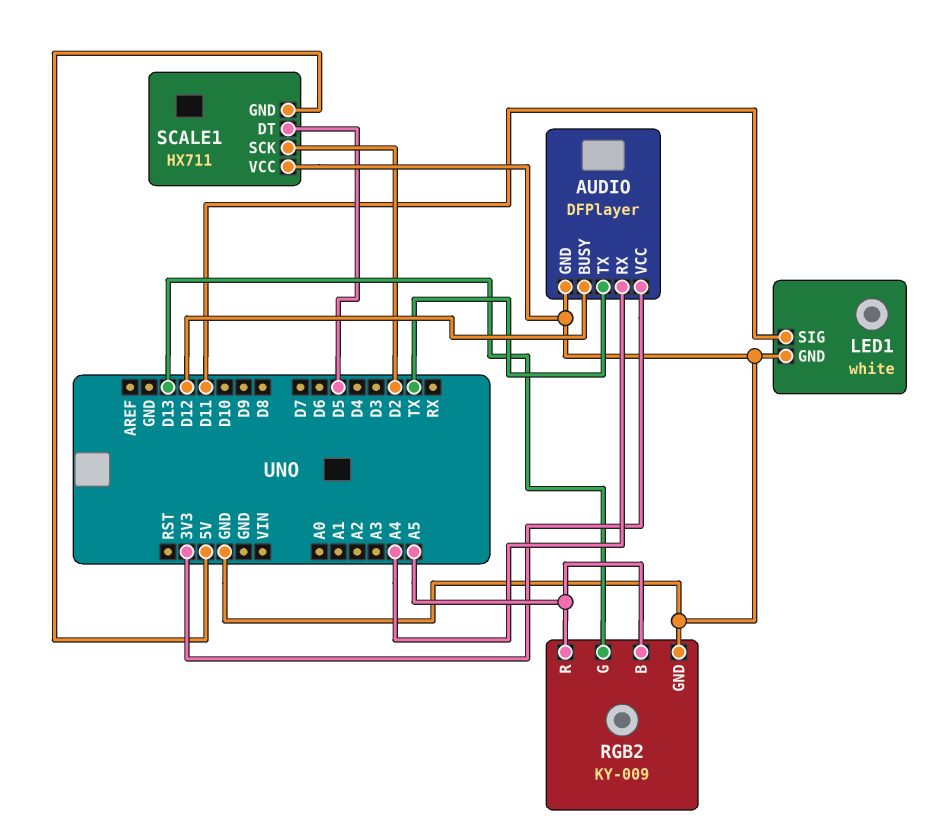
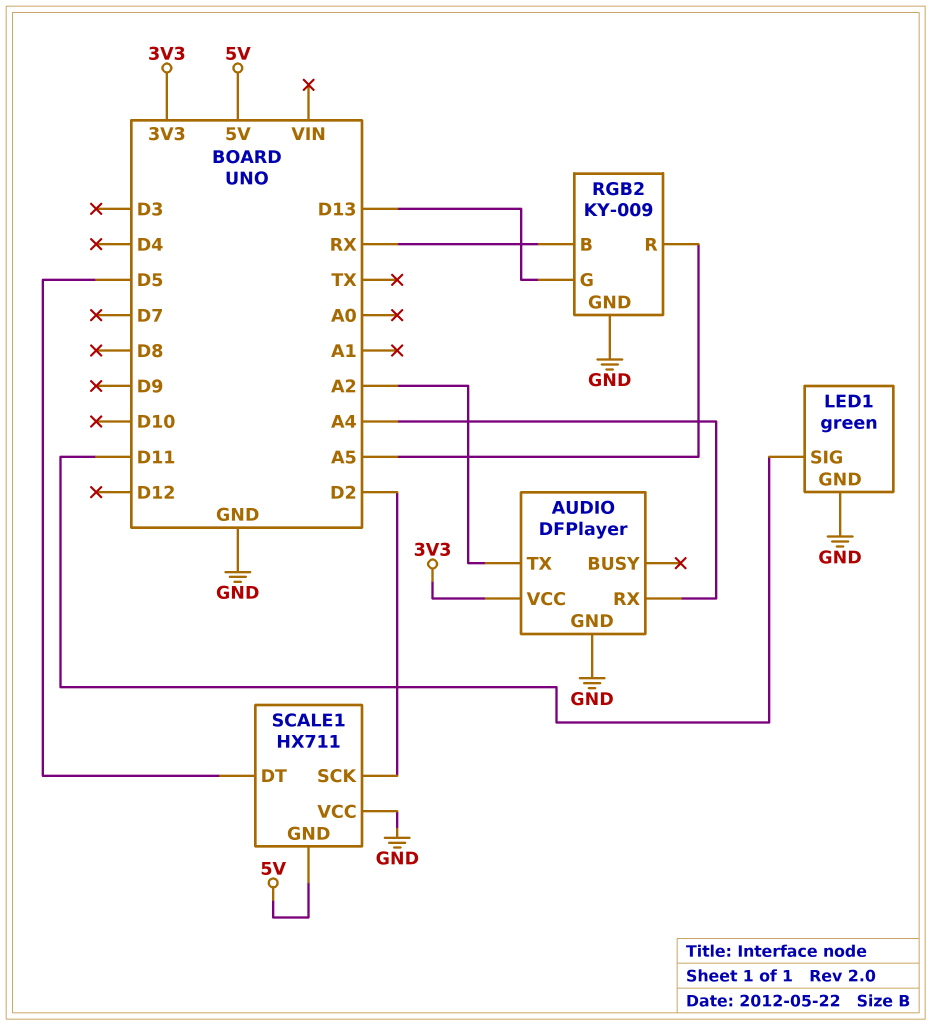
AUDIO pin BUSY: D12 -> none
AUDIO pin TX: TX -> A2
LED1: white -> green
RGB2 pin B: A5 -> RX

